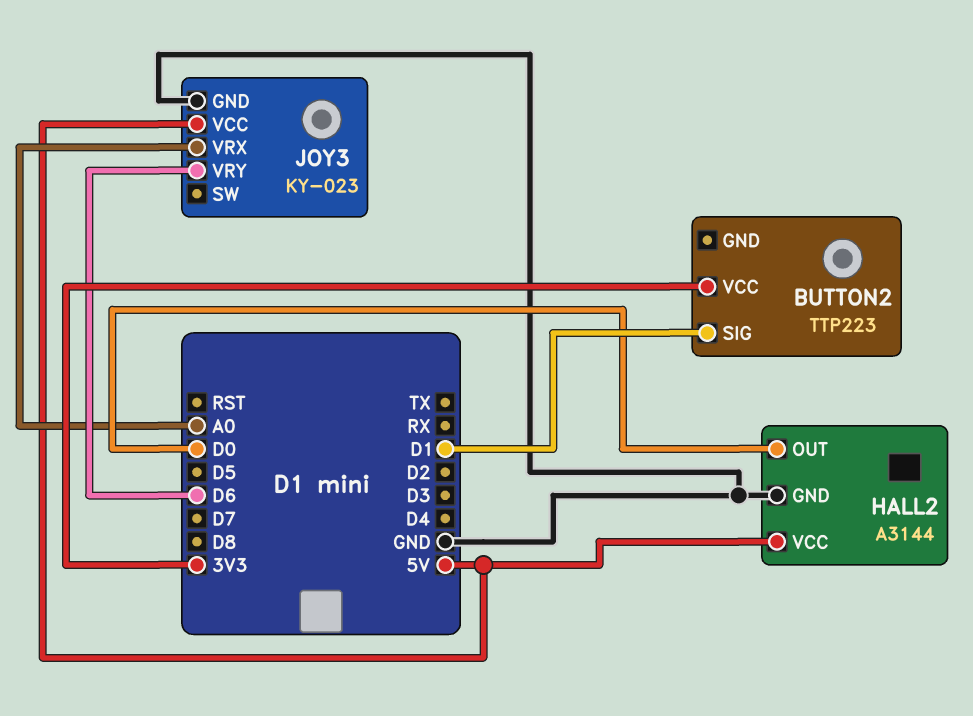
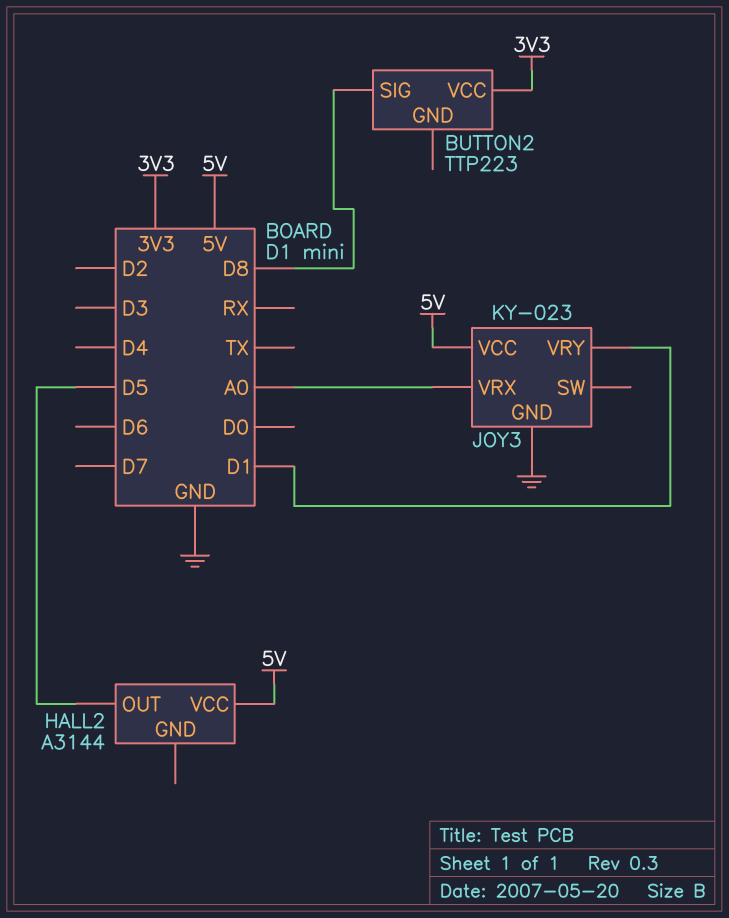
BUTTON2 pin SIG: D1 -> D8
HALL2 pin GND: GND -> none
HALL2 pin OUT: D0 -> D5
JOY3 pin VRY: D6 -> D1

